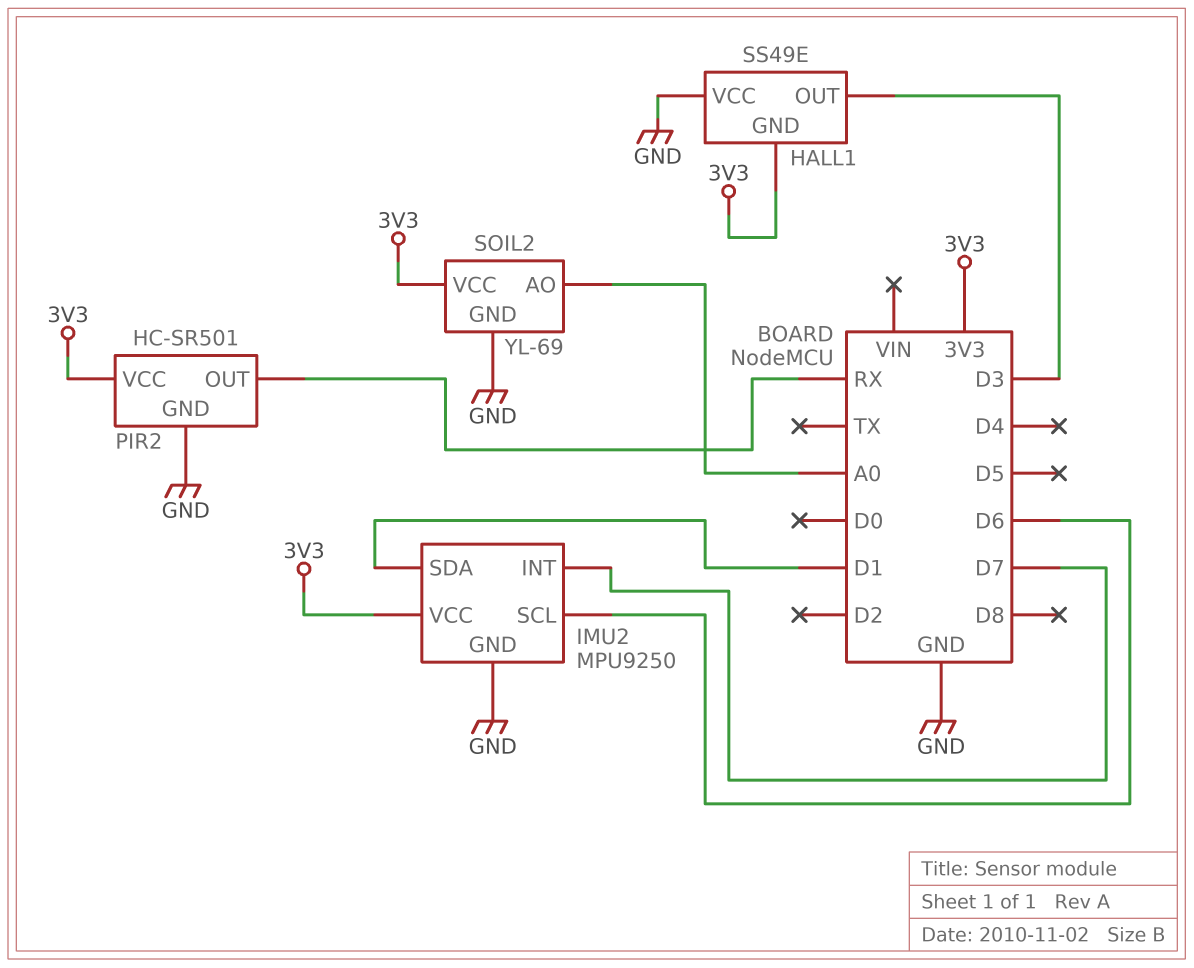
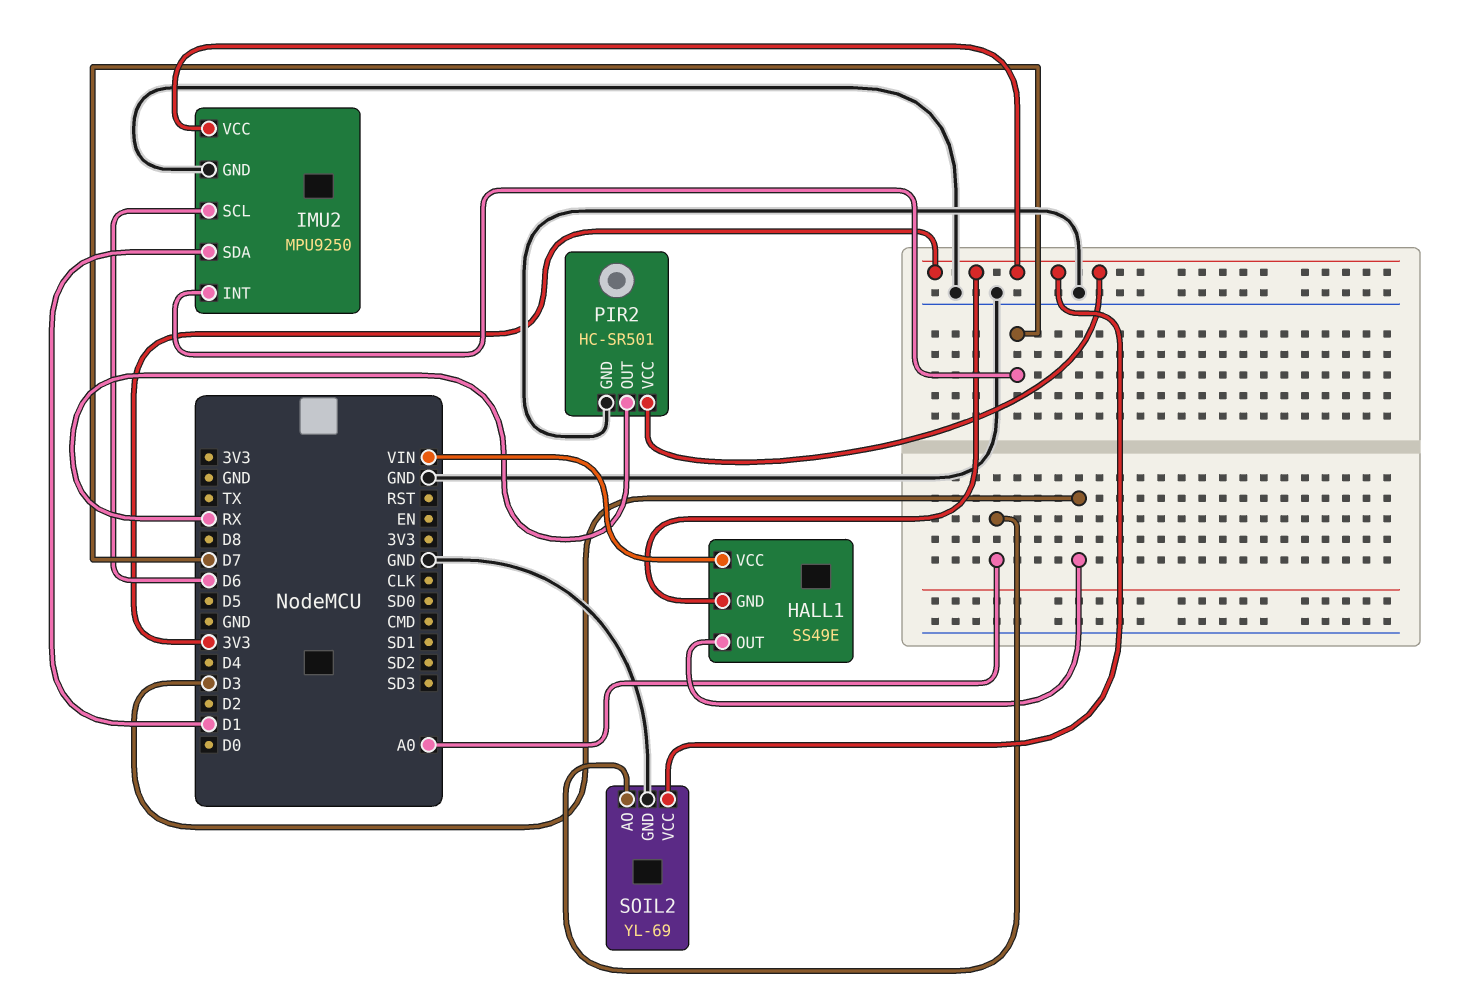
HALL1 pin VCC: GND -> VIN

